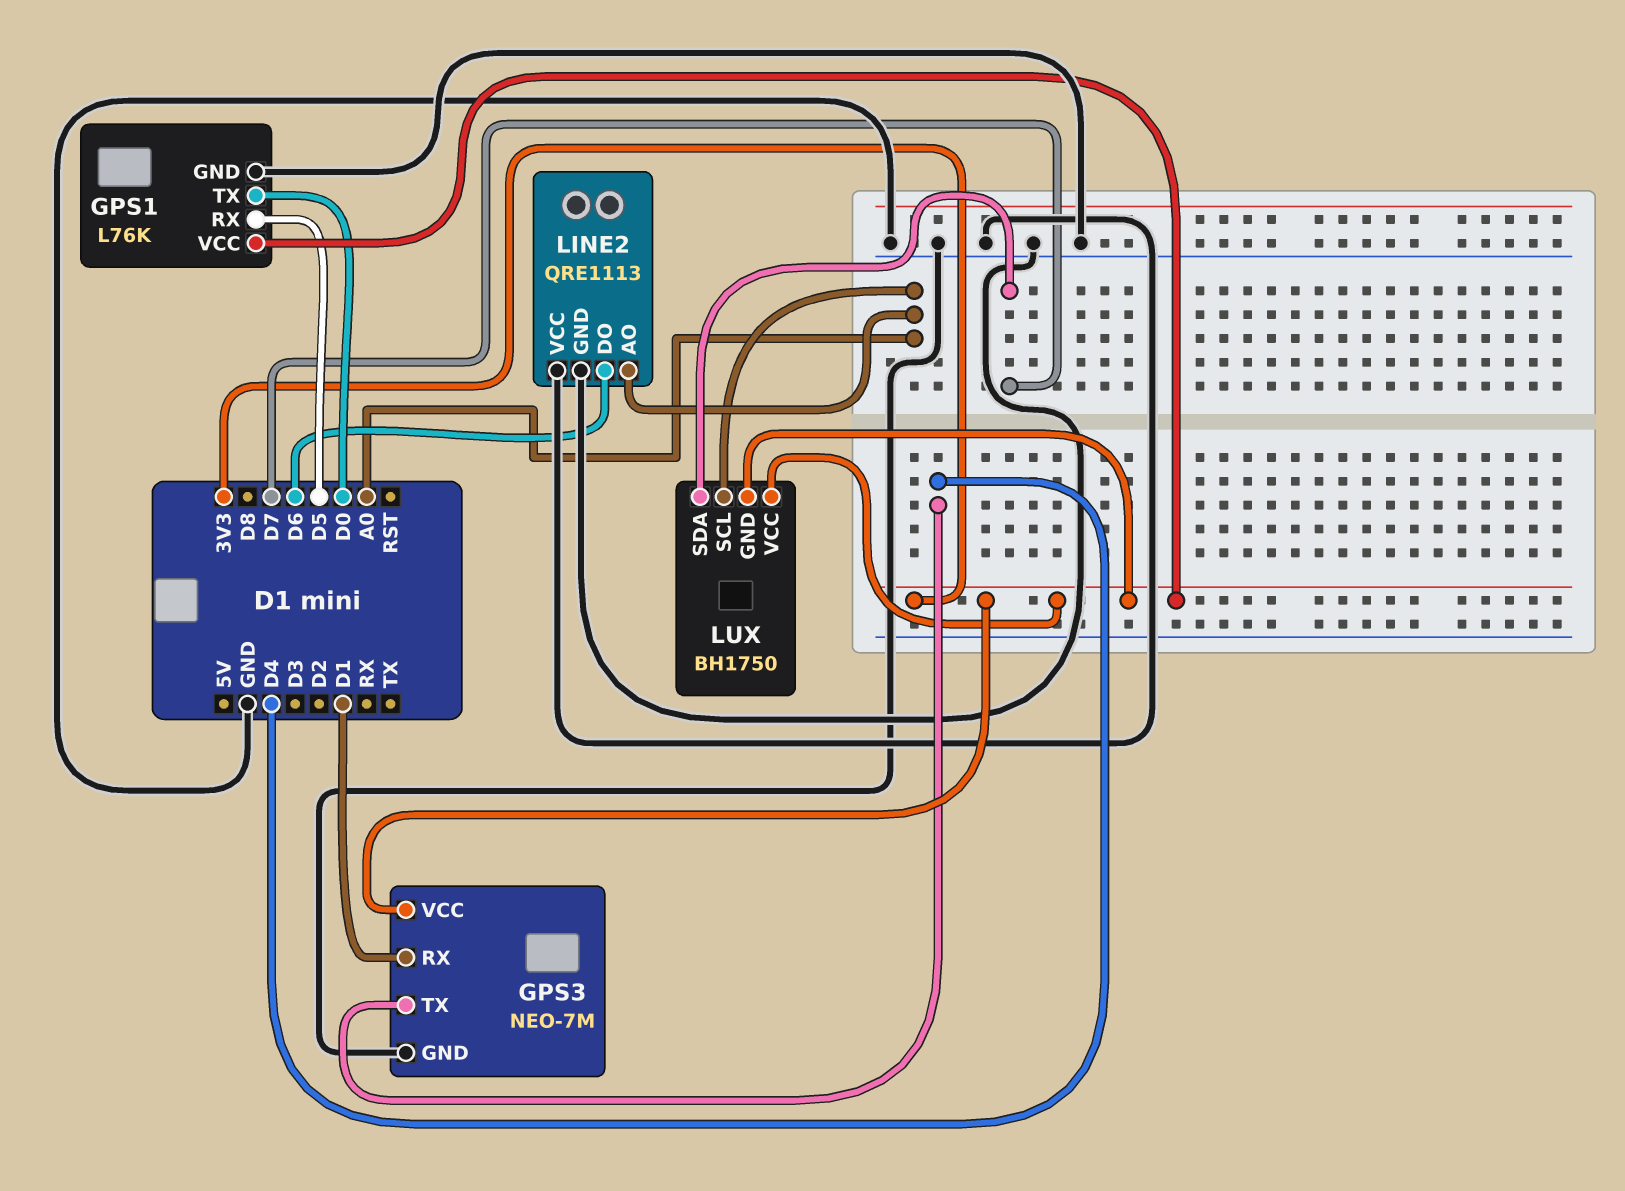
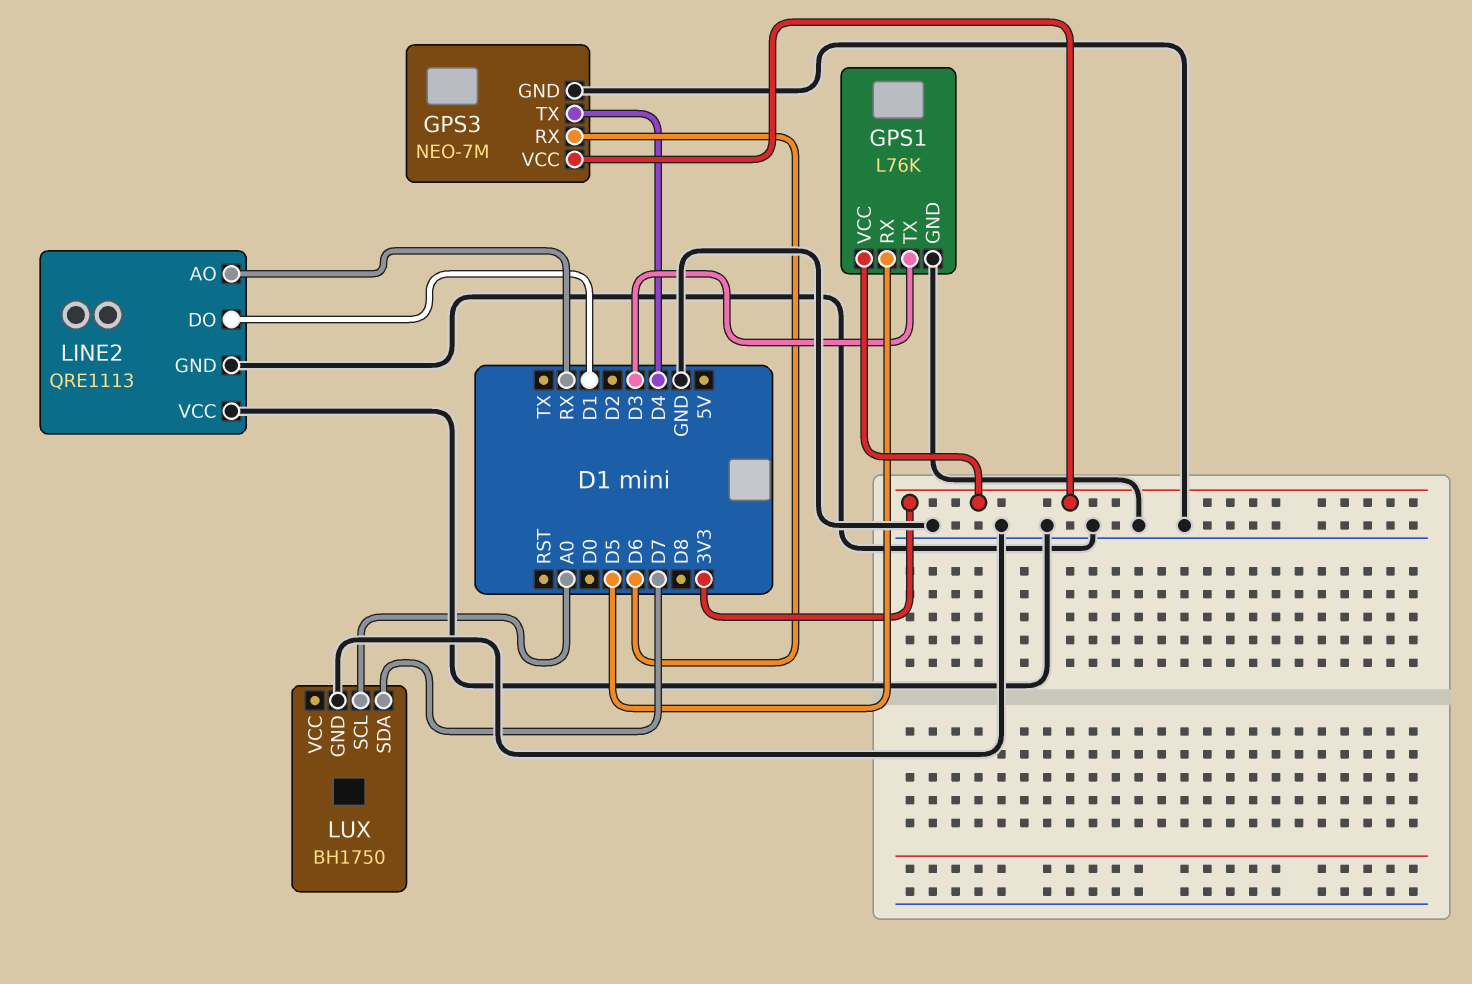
GPS1 pin TX: D0 -> D3
GPS3 pin RX: D1 -> D6
LINE2 pin AO: A0 -> RX
LINE2 pin DO: D6 -> D1
LUX pin GND: 3V3 -> GND
LUX pin VCC: 3V3 -> none

